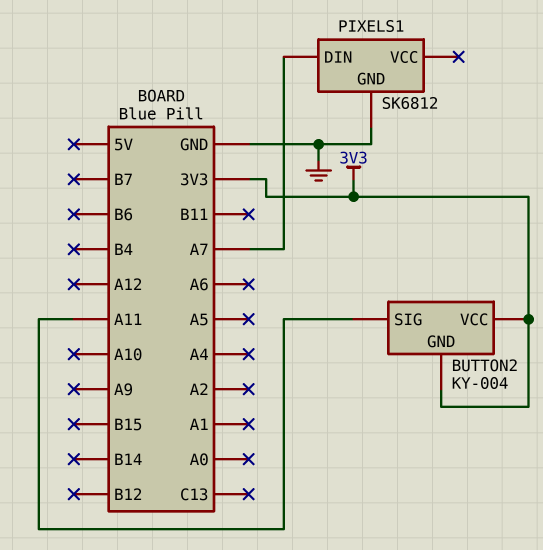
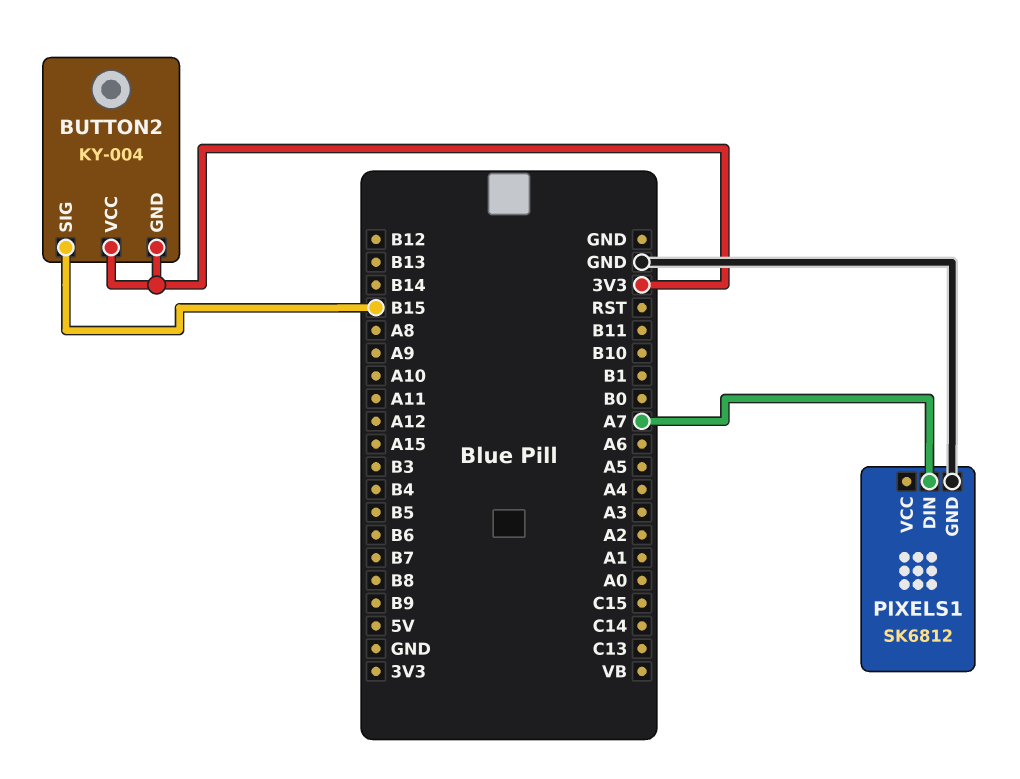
BUTTON2 pin SIG: A11 -> B15

